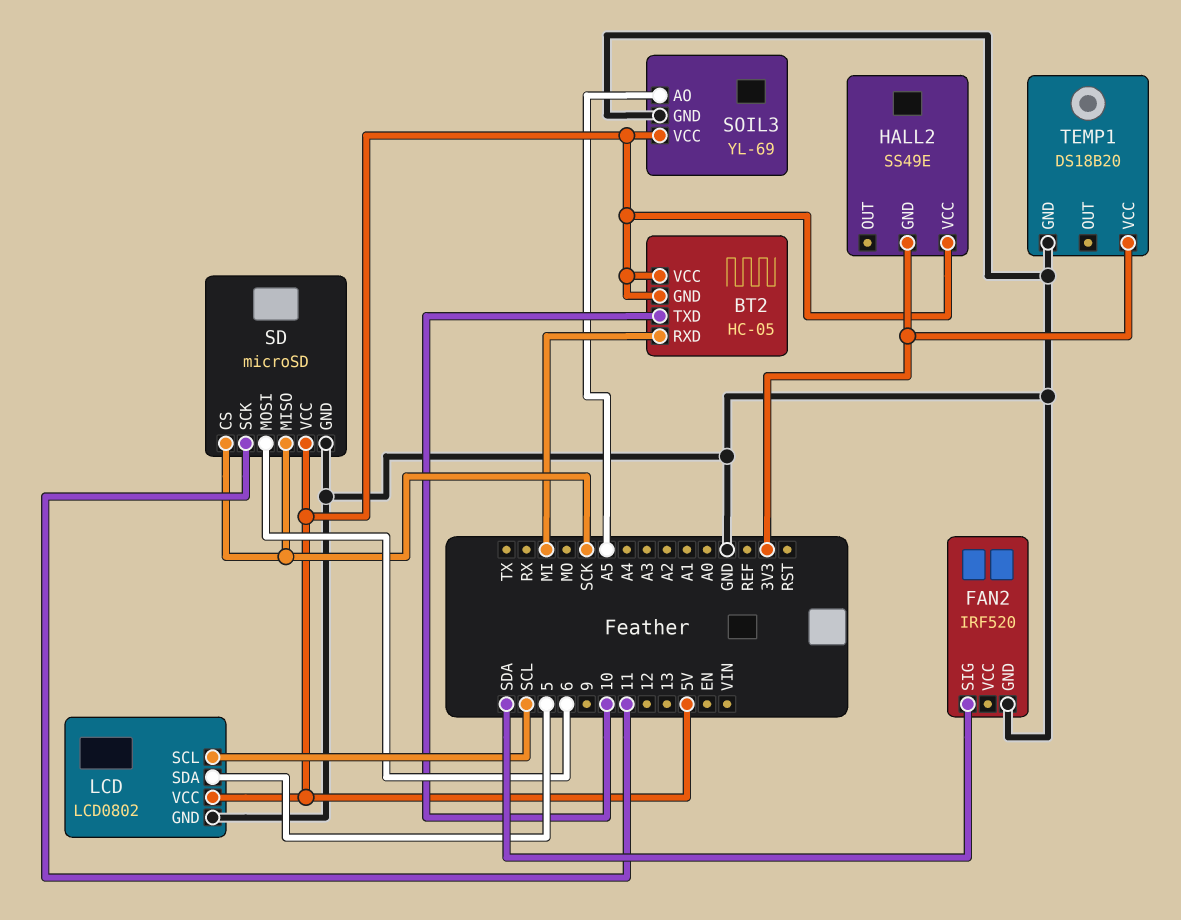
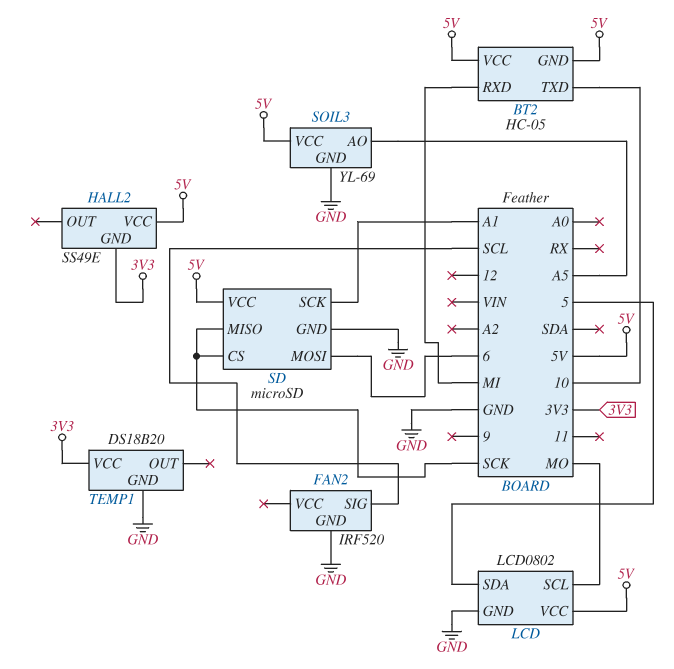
FAN2 pin SIG: SDA -> SCL
LCD pin SCL: SCL -> MO
SD pin SCK: 11 -> A1

